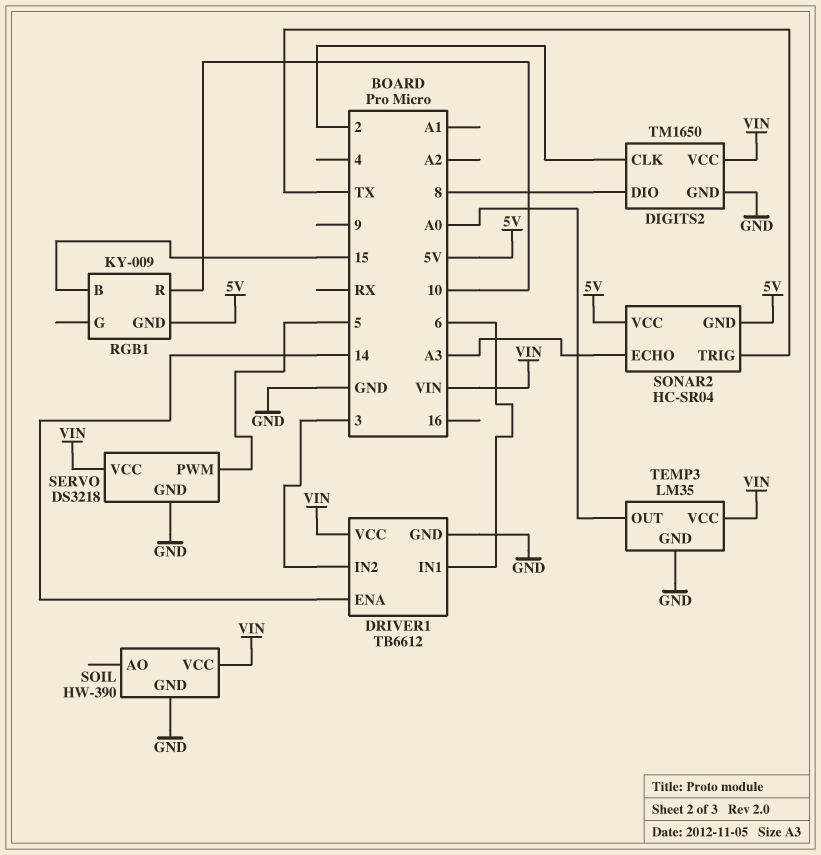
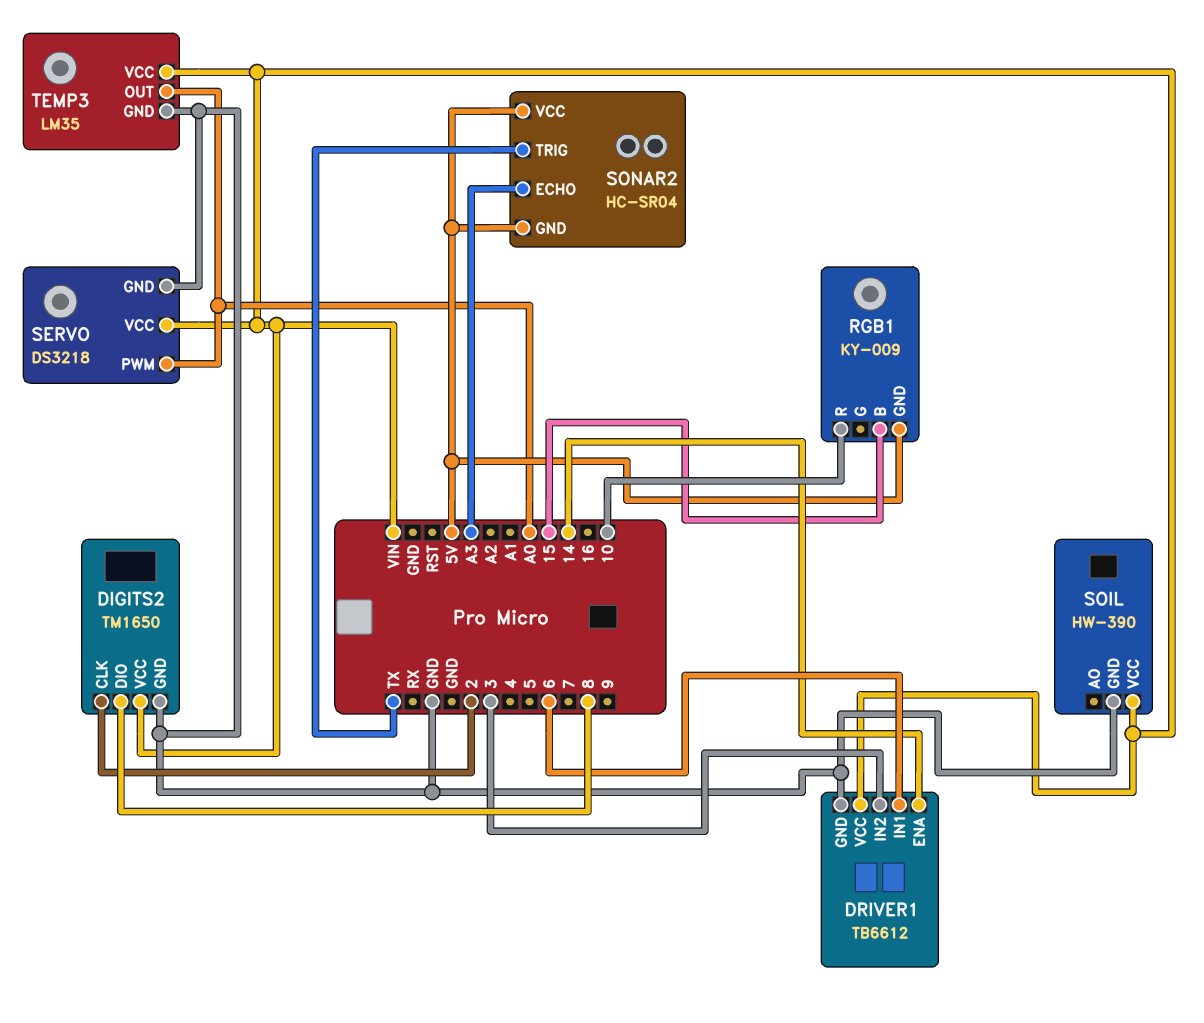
SERVO pin PWM: 5 -> A0

